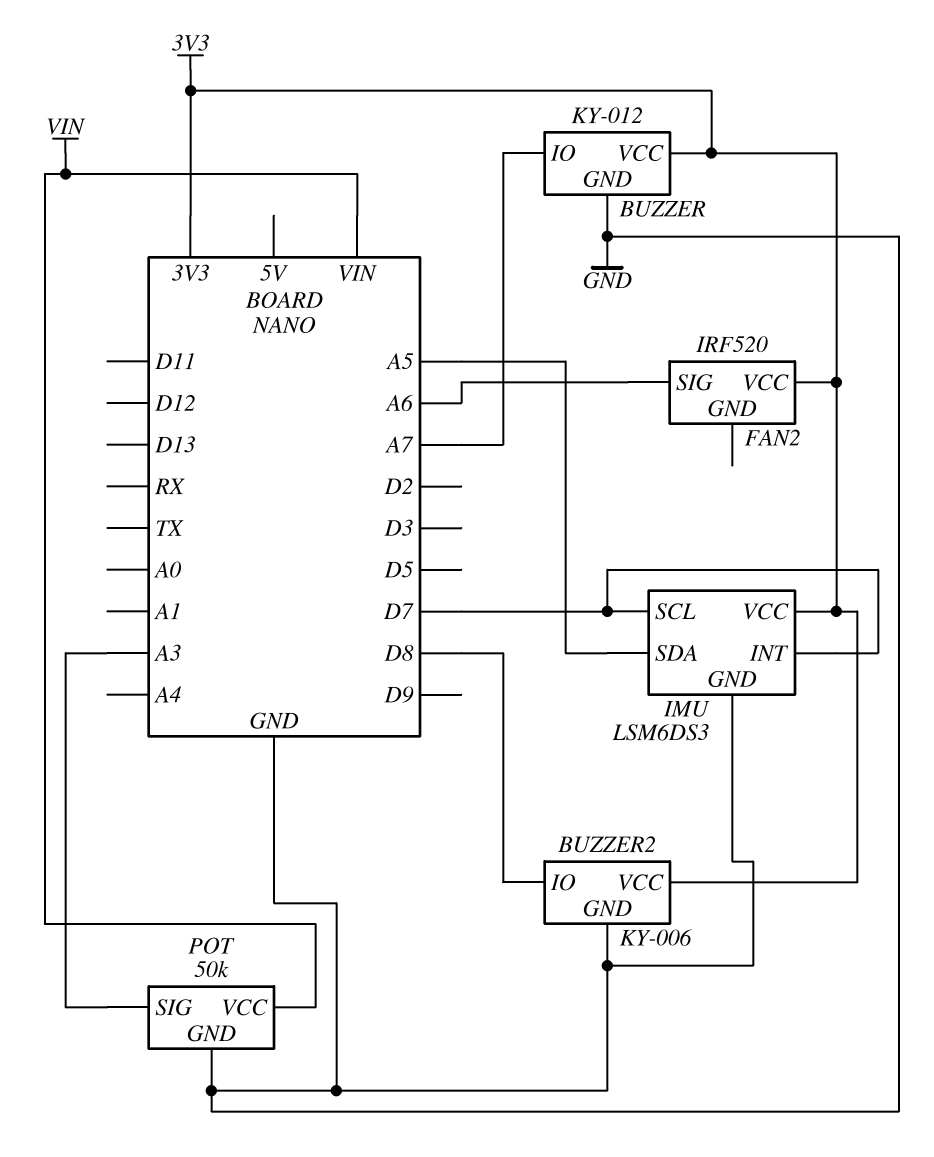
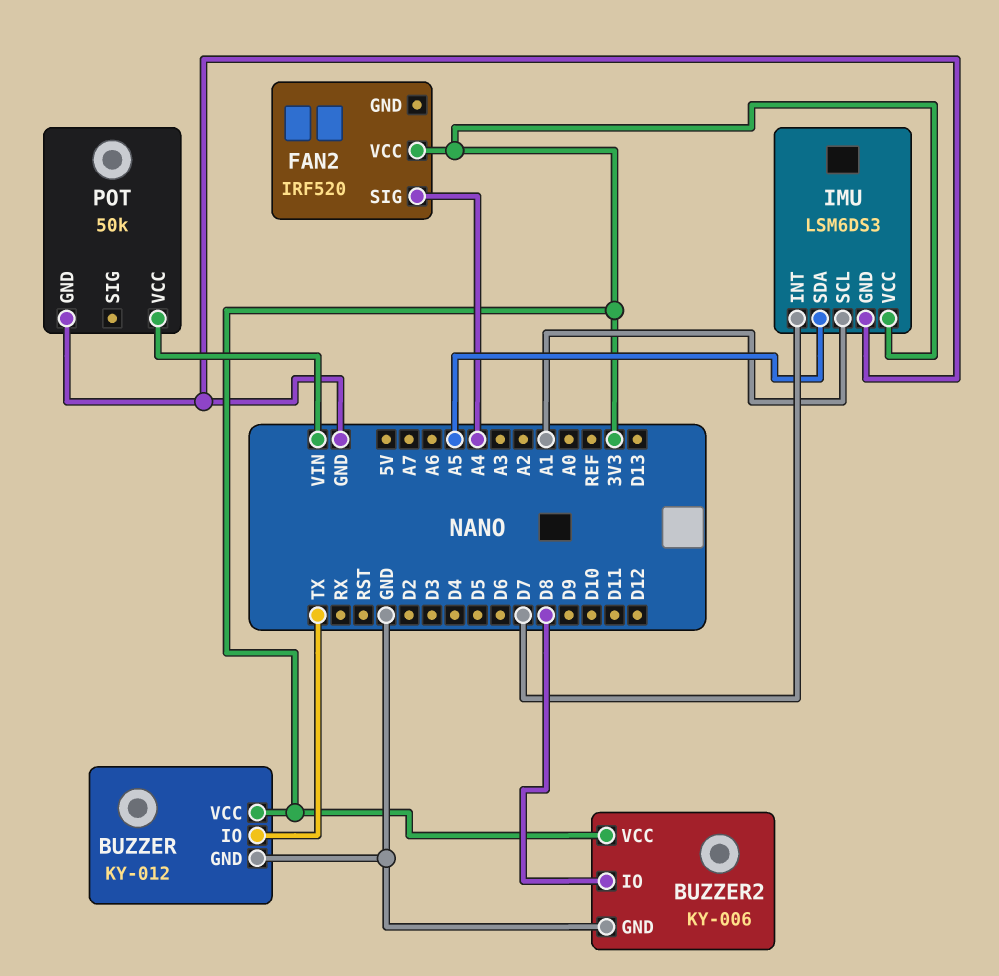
BUZZER pin IO: A7 -> TX
FAN2 pin SIG: A6 -> A4
IMU pin SCL: D7 -> A1
POT pin SIG: A3 -> none

